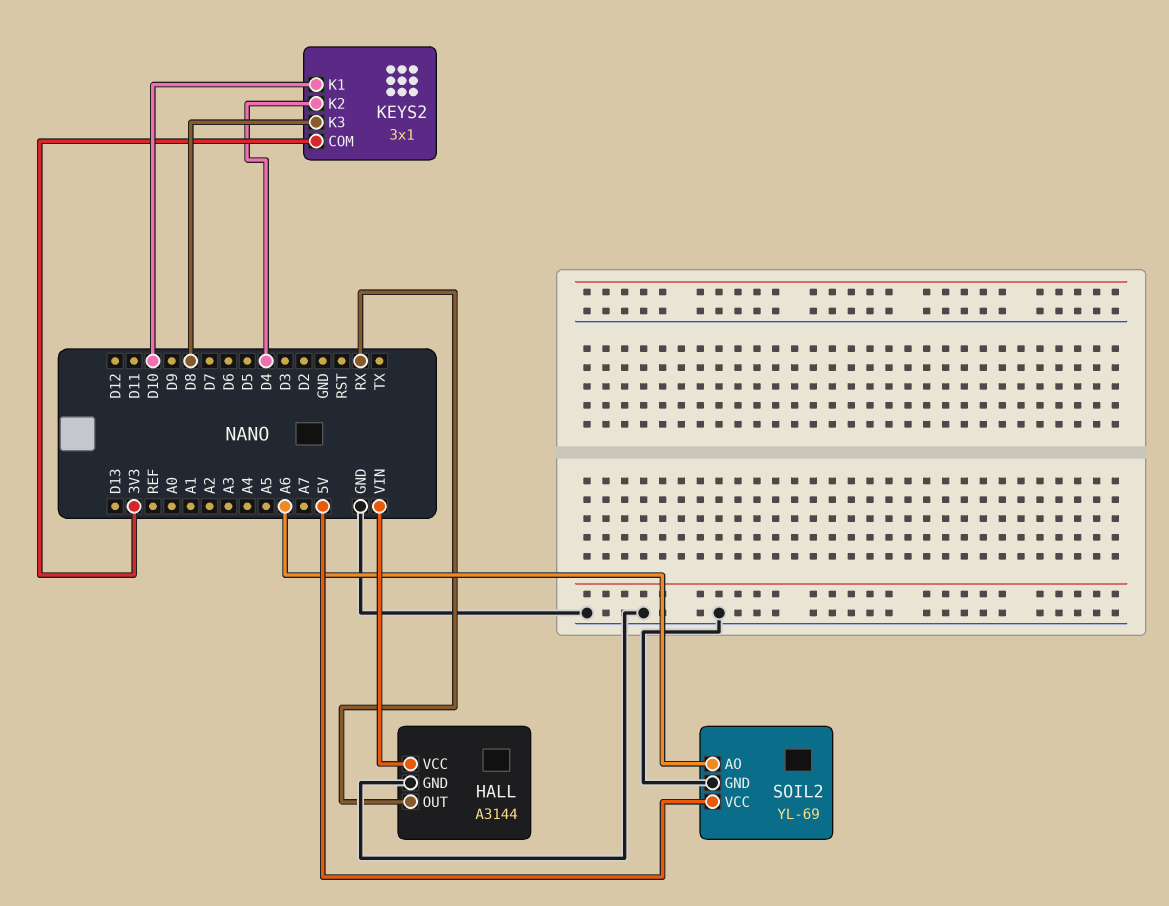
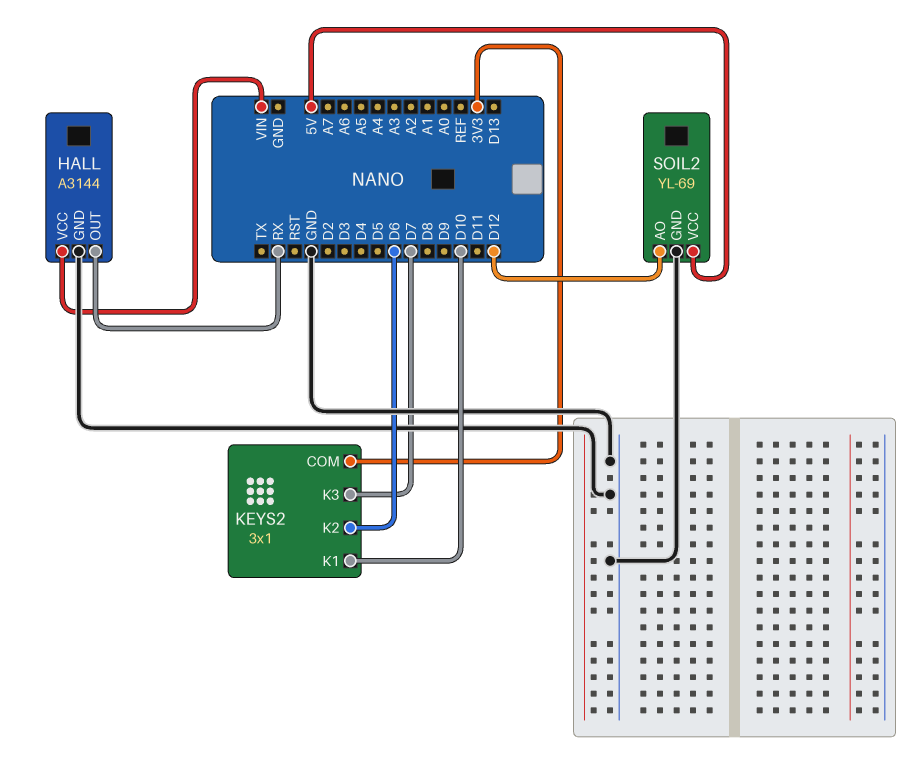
KEYS2 pin K2: D4 -> D6
KEYS2 pin K3: D8 -> D7
SOIL2 pin AO: A6 -> D12

